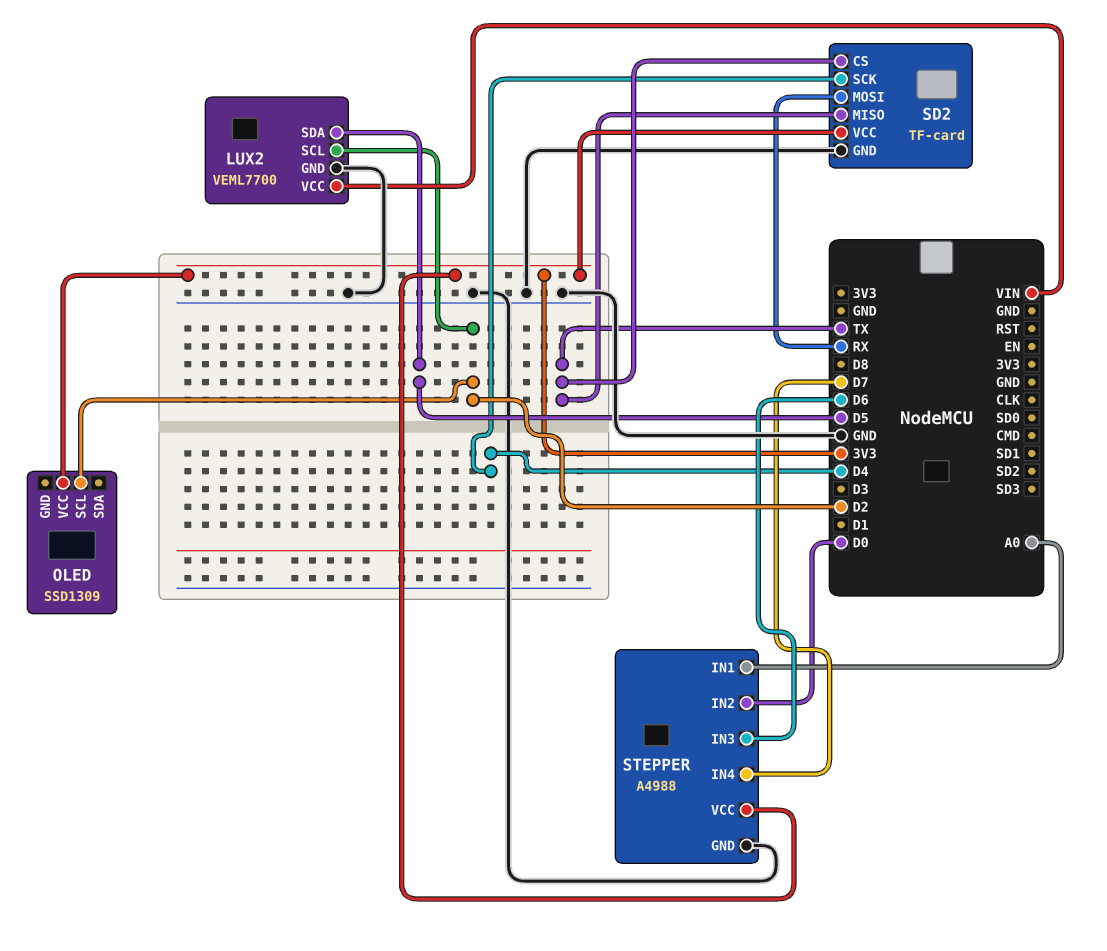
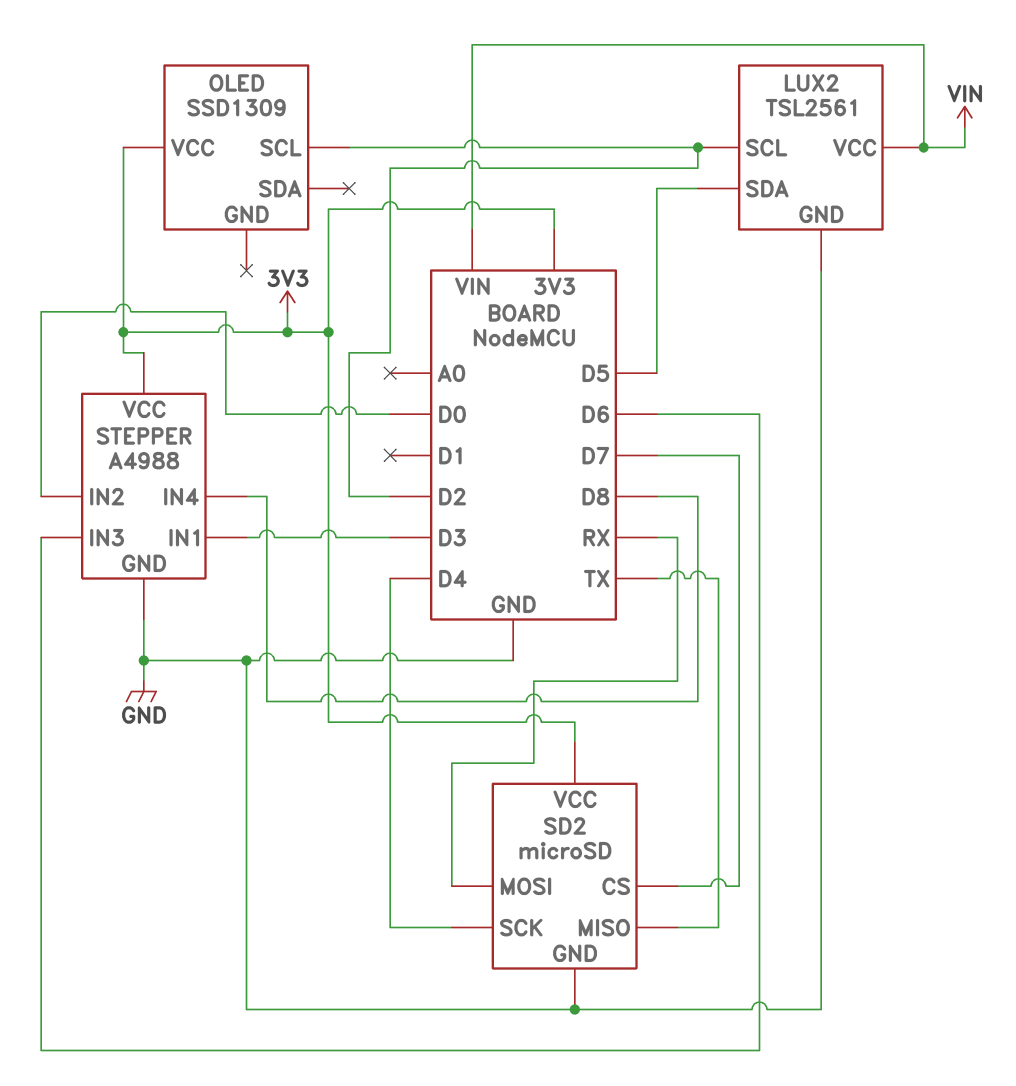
LUX2: VEML7700 -> TSL2561
SD2: TF-card -> microSD
SD2 pin CS: TX -> D7
STEPPER pin IN1: A0 -> D3
STEPPER pin IN4: D7 -> D8

